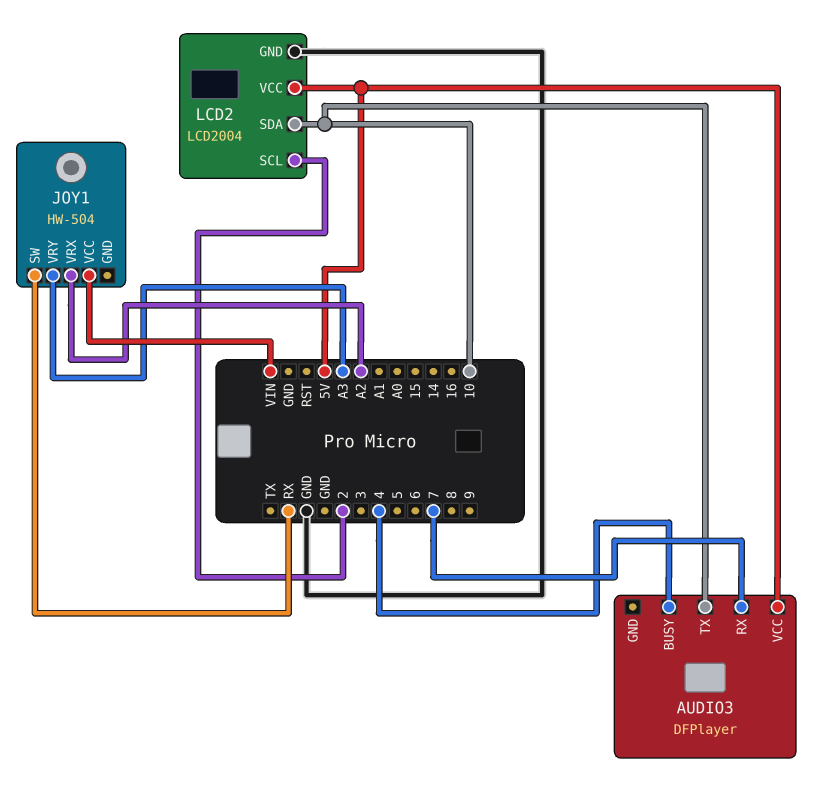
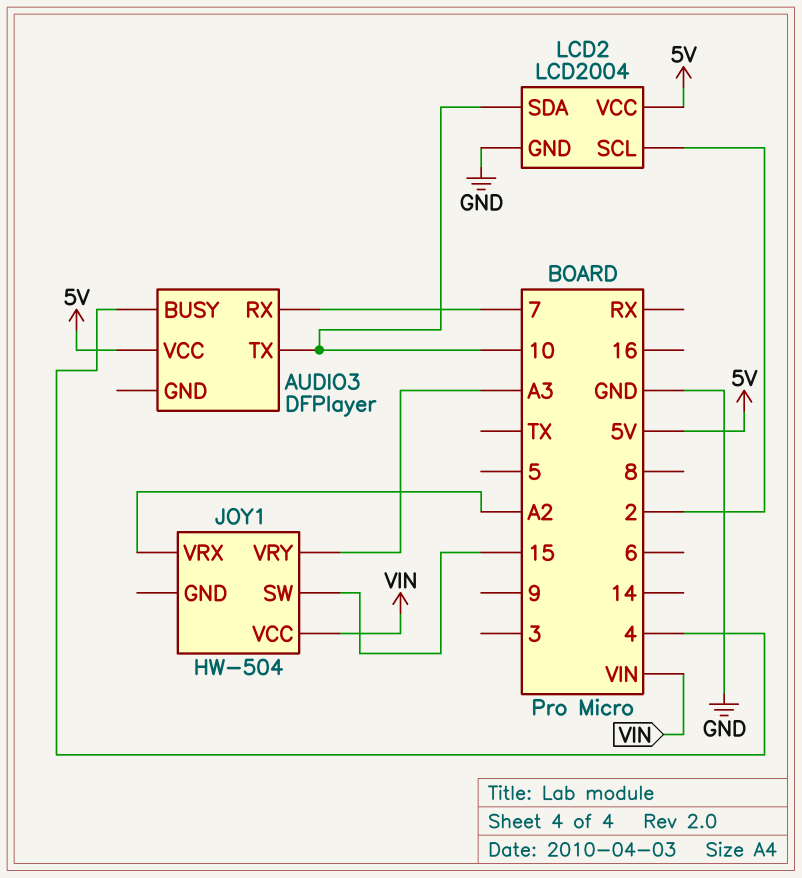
JOY1 pin SW: RX -> 15

